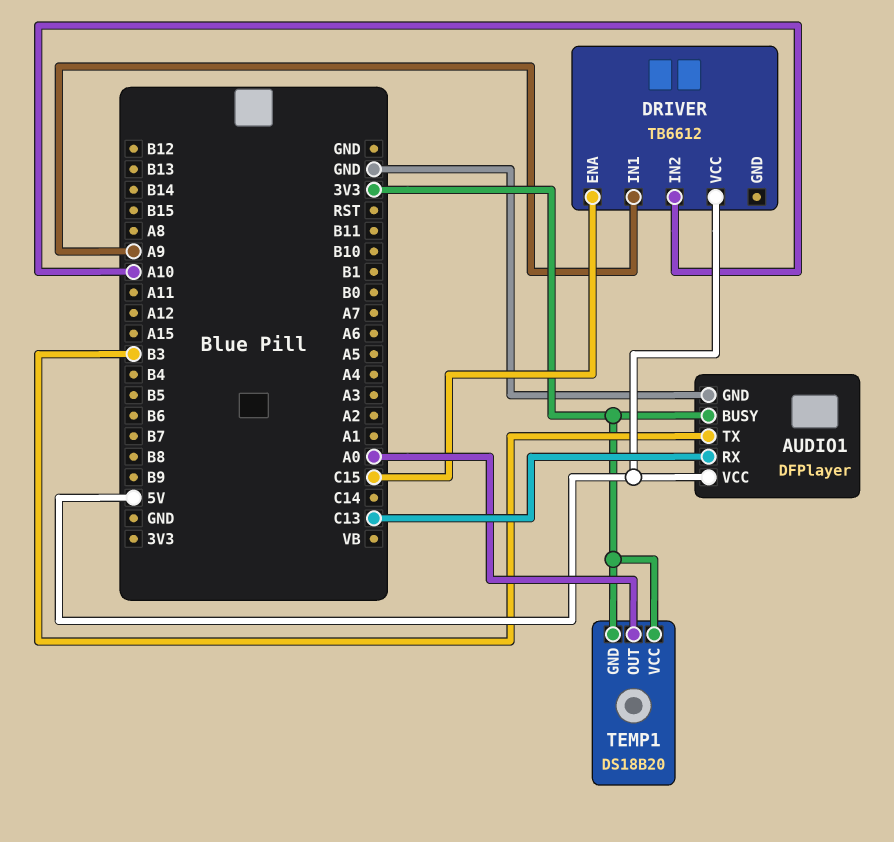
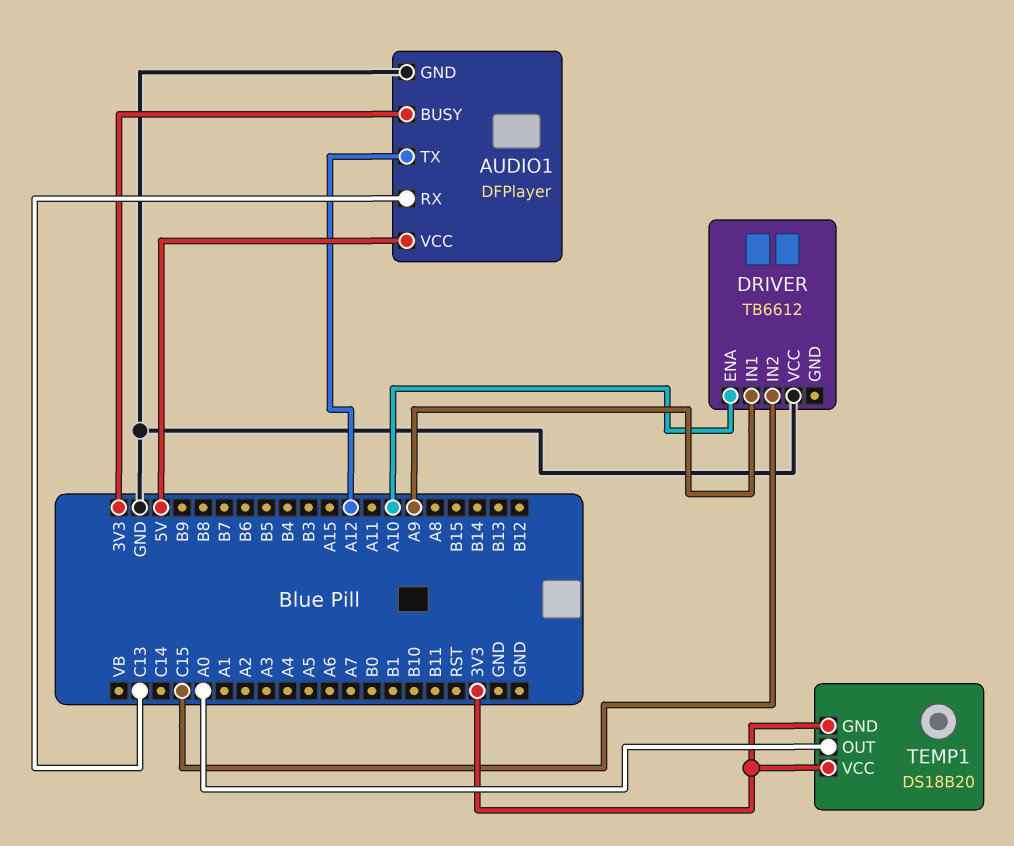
AUDIO1 pin TX: B3 -> A12
DRIVER pin ENA: C15 -> A10
DRIVER pin IN2: A10 -> C15
DRIVER pin VCC: 5V -> GND

